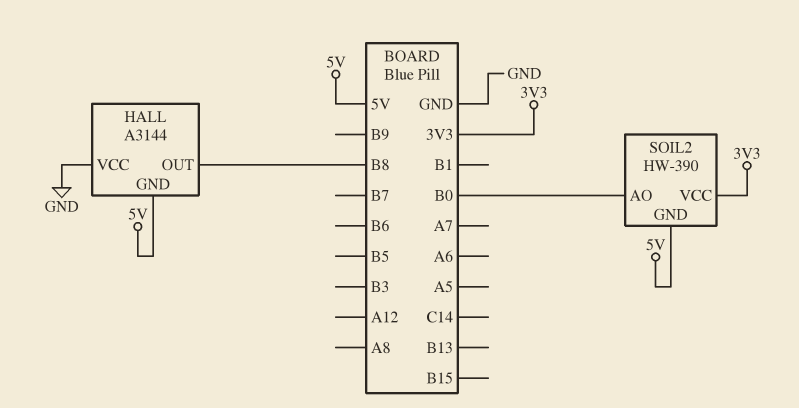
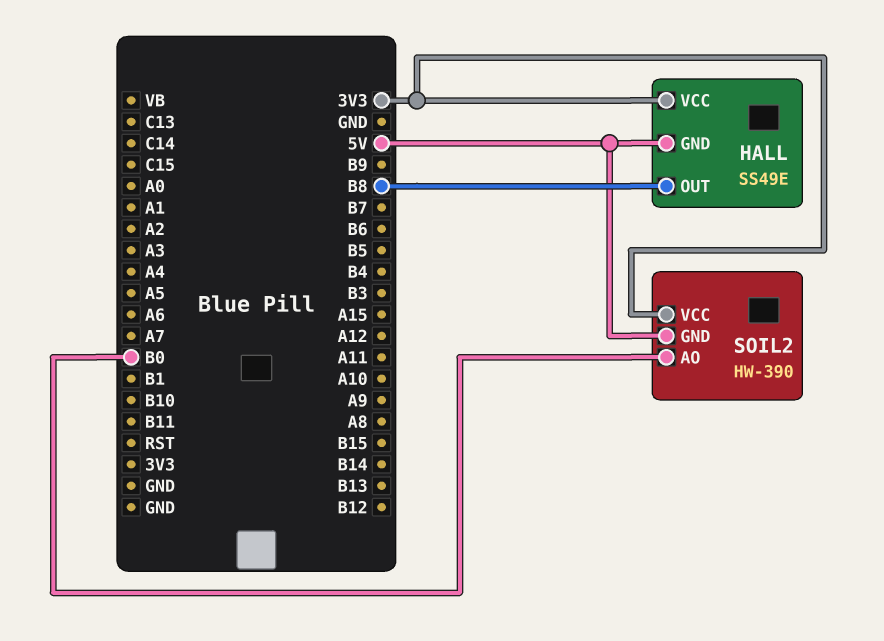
HALL: A3144 -> SS49E
HALL pin VCC: GND -> 3V3

